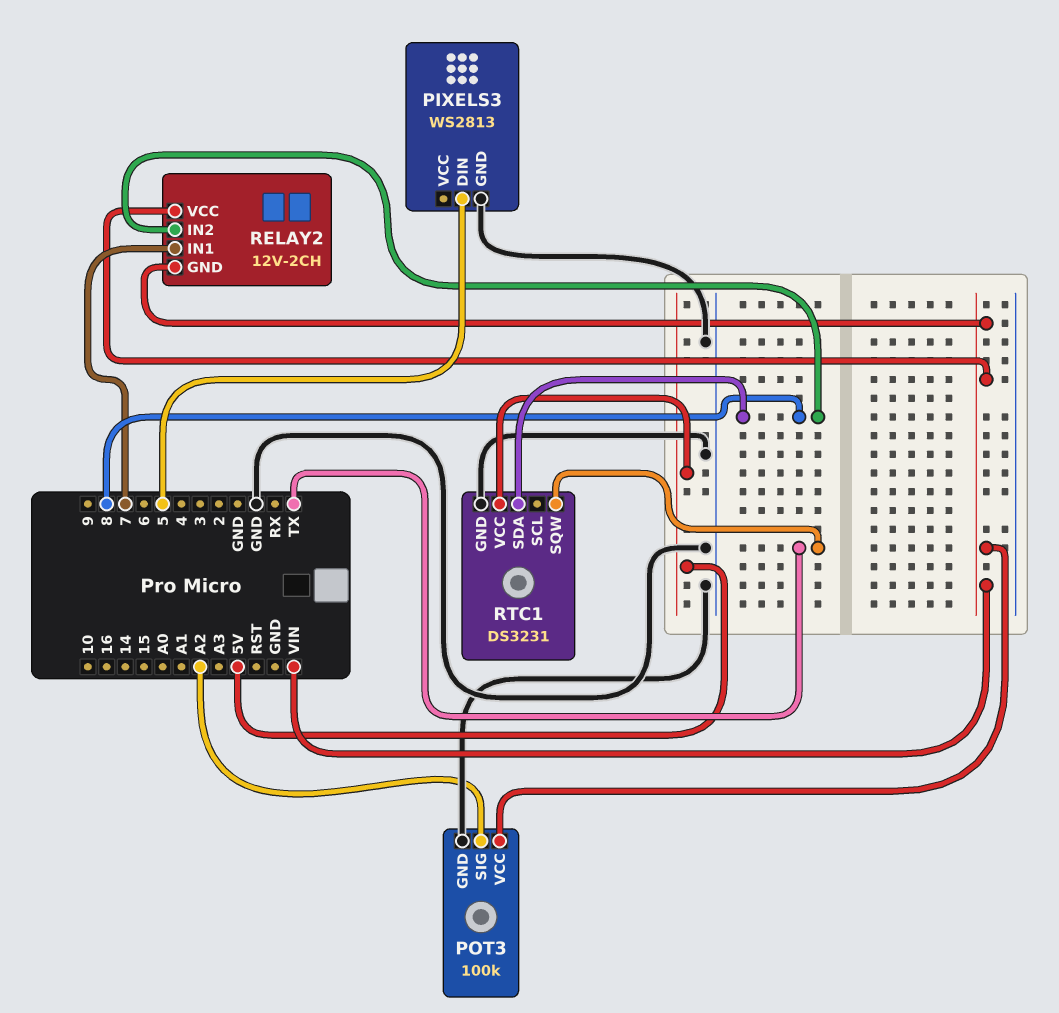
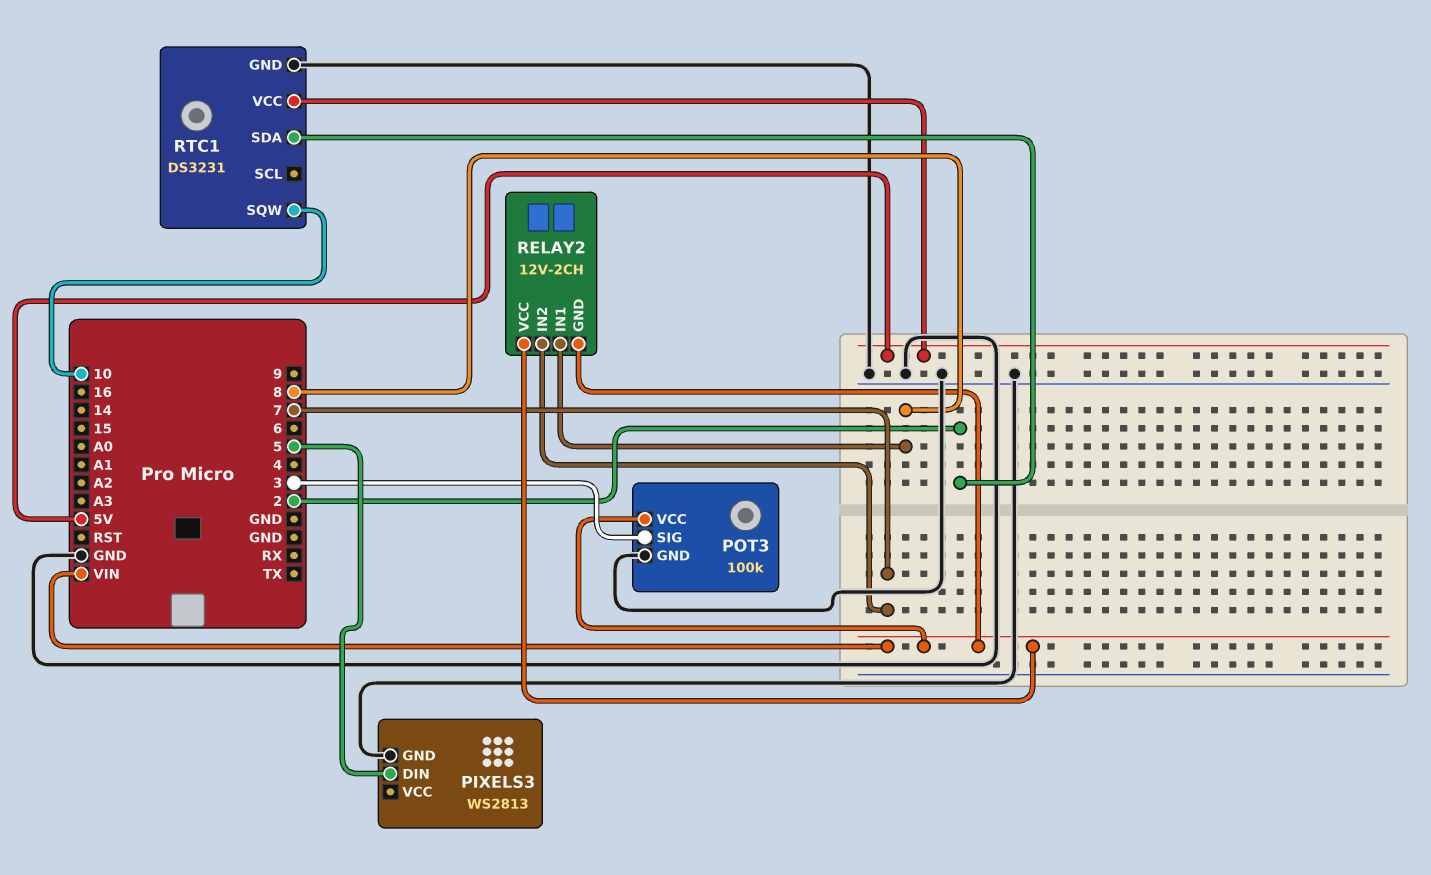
POT3 pin SIG: A2 -> 3
RELAY2 pin IN1: 7 -> 8
RELAY2 pin IN2: 8 -> 7
RTC1 pin SDA: 8 -> 2
RTC1 pin SQW: TX -> 10

